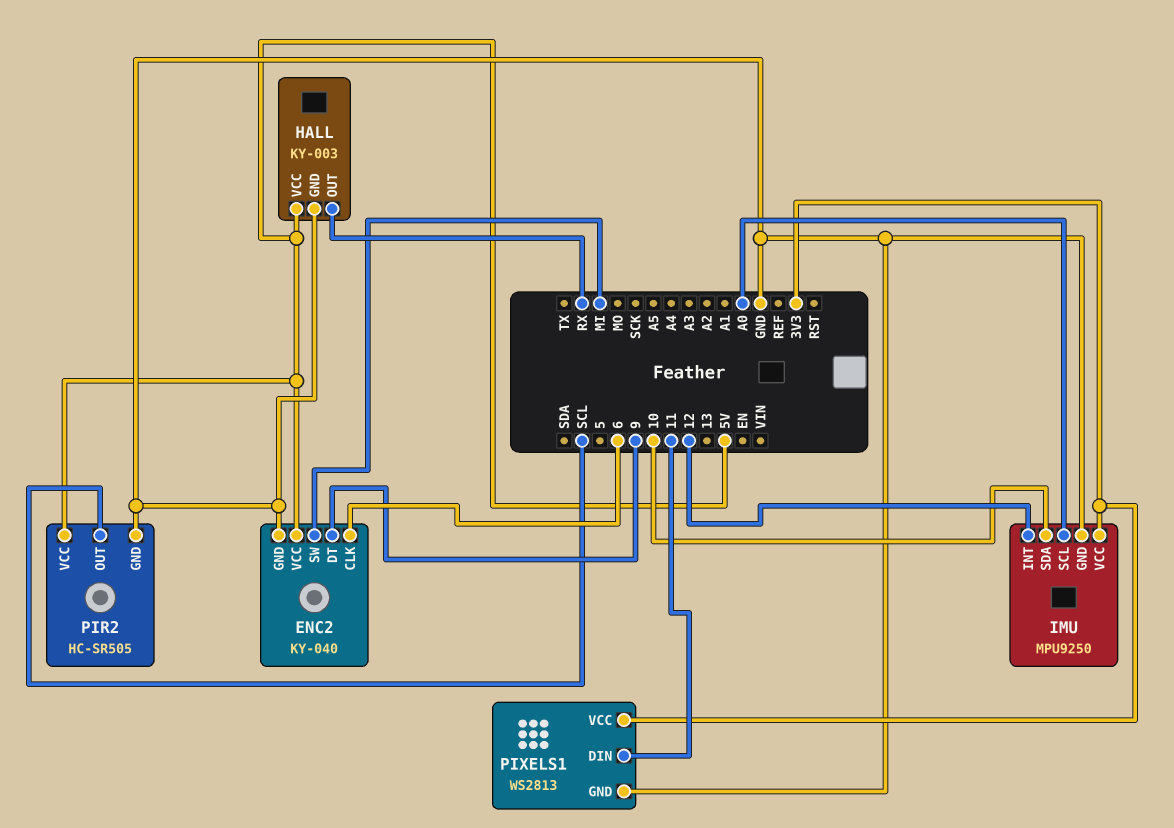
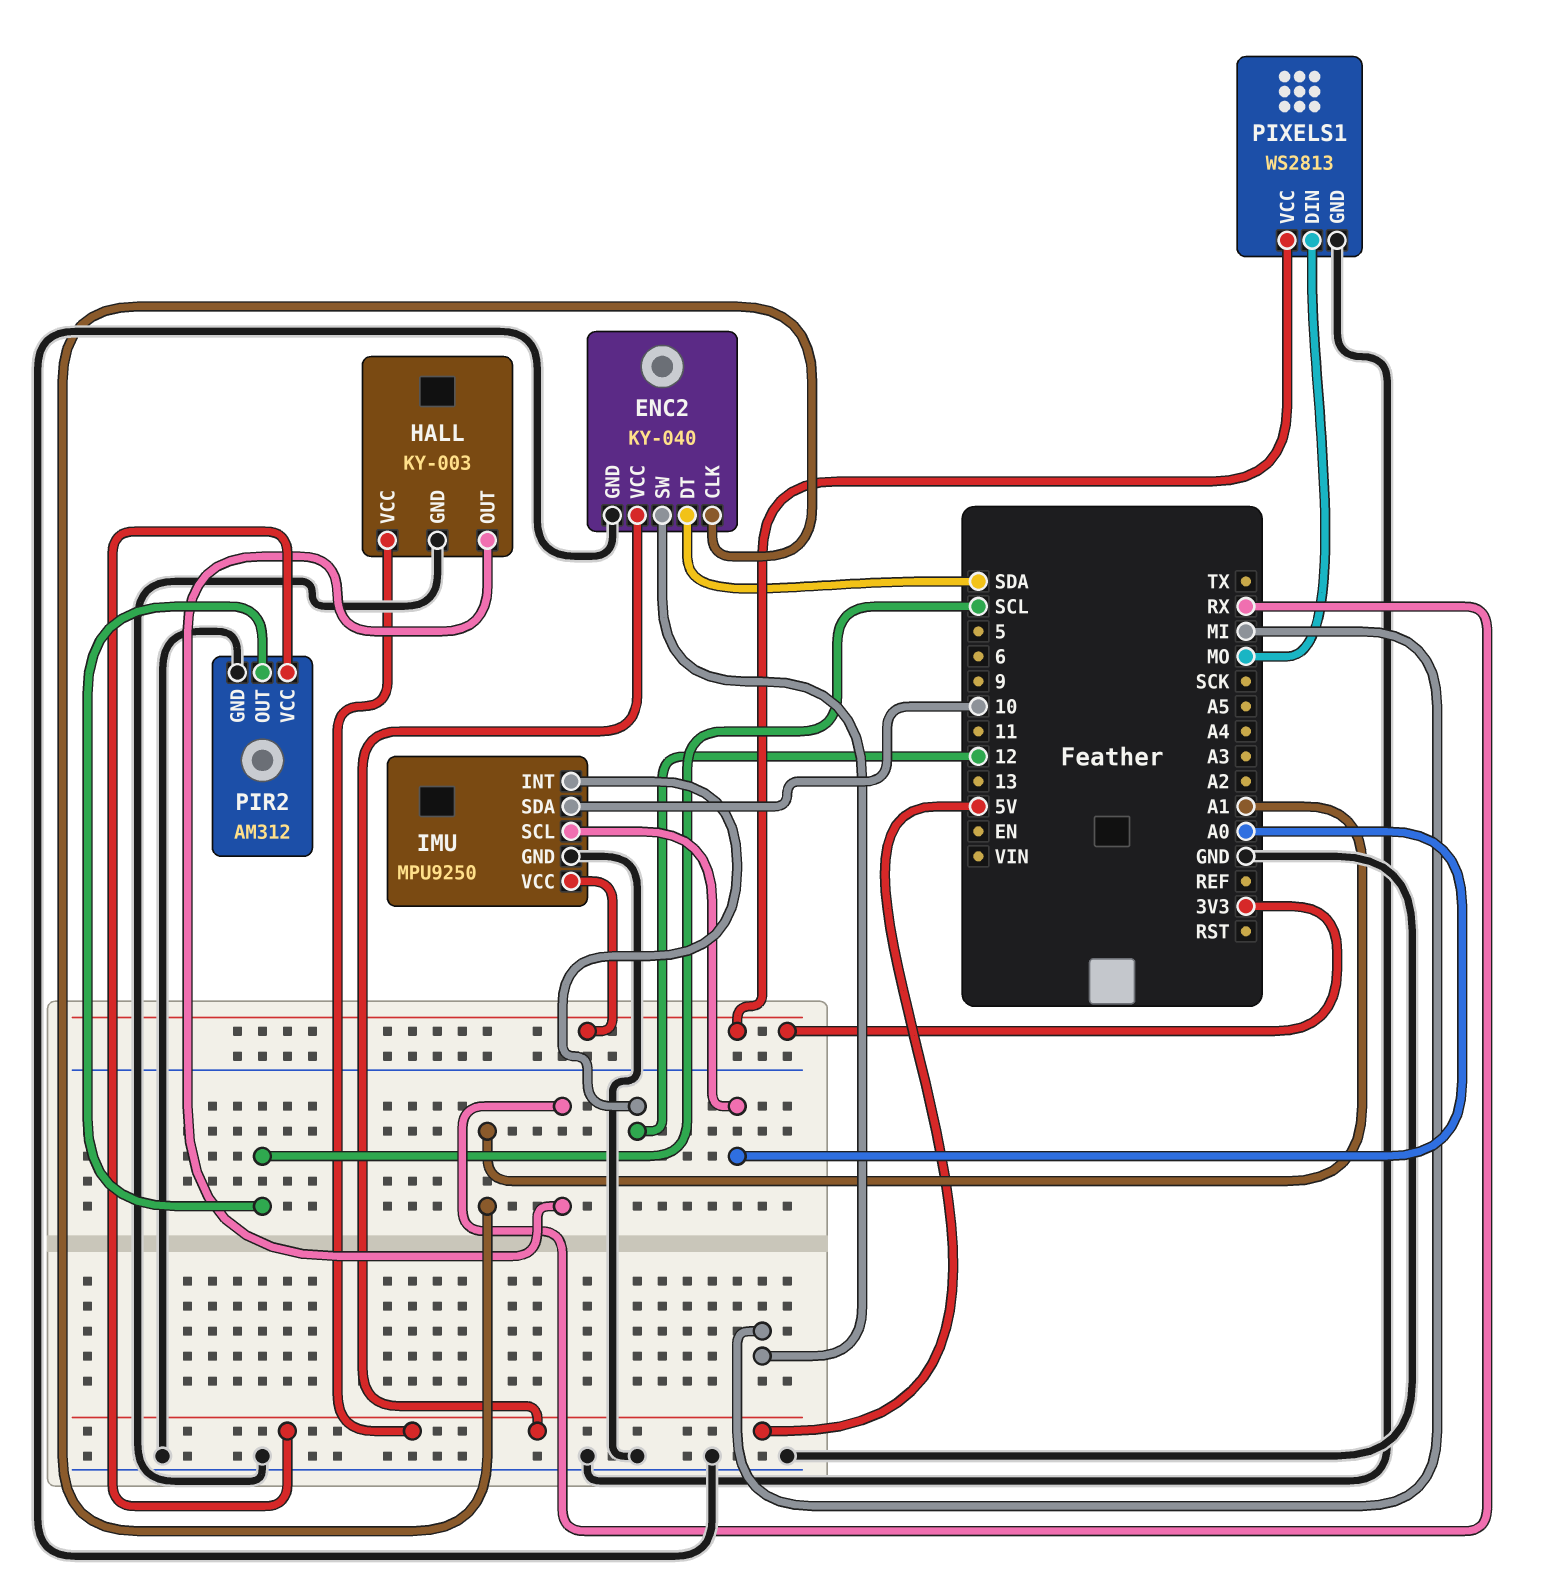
ENC2 pin CLK: 6 -> A1
ENC2 pin DT: 9 -> SDA
PIR2: HC-SR505 -> AM312
PIXELS1 pin DIN: 11 -> MO

